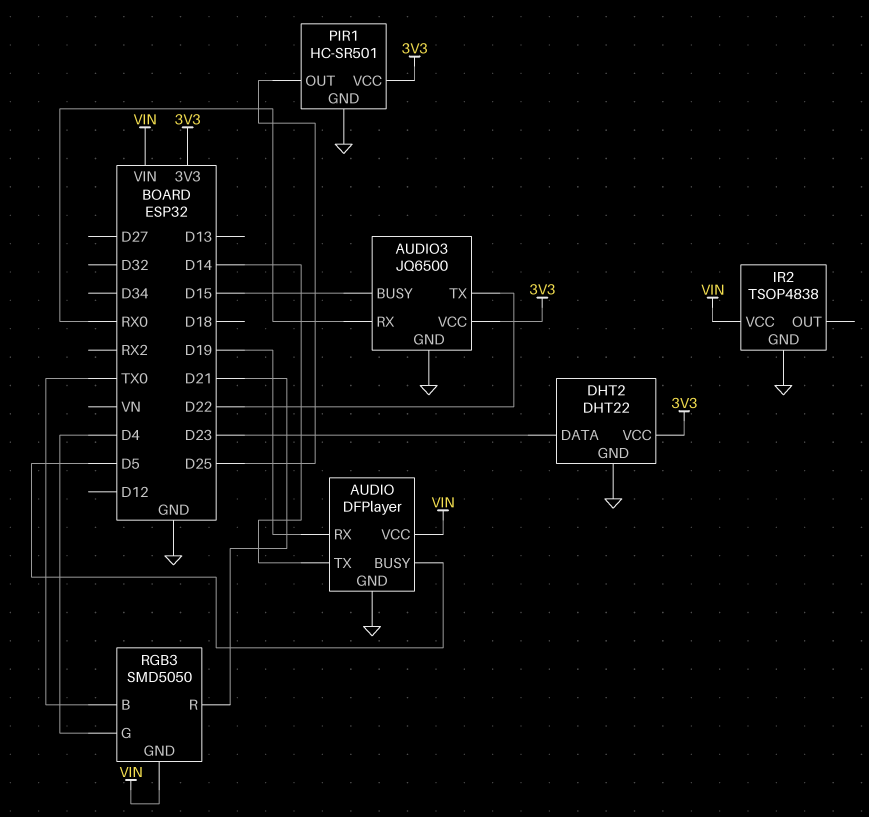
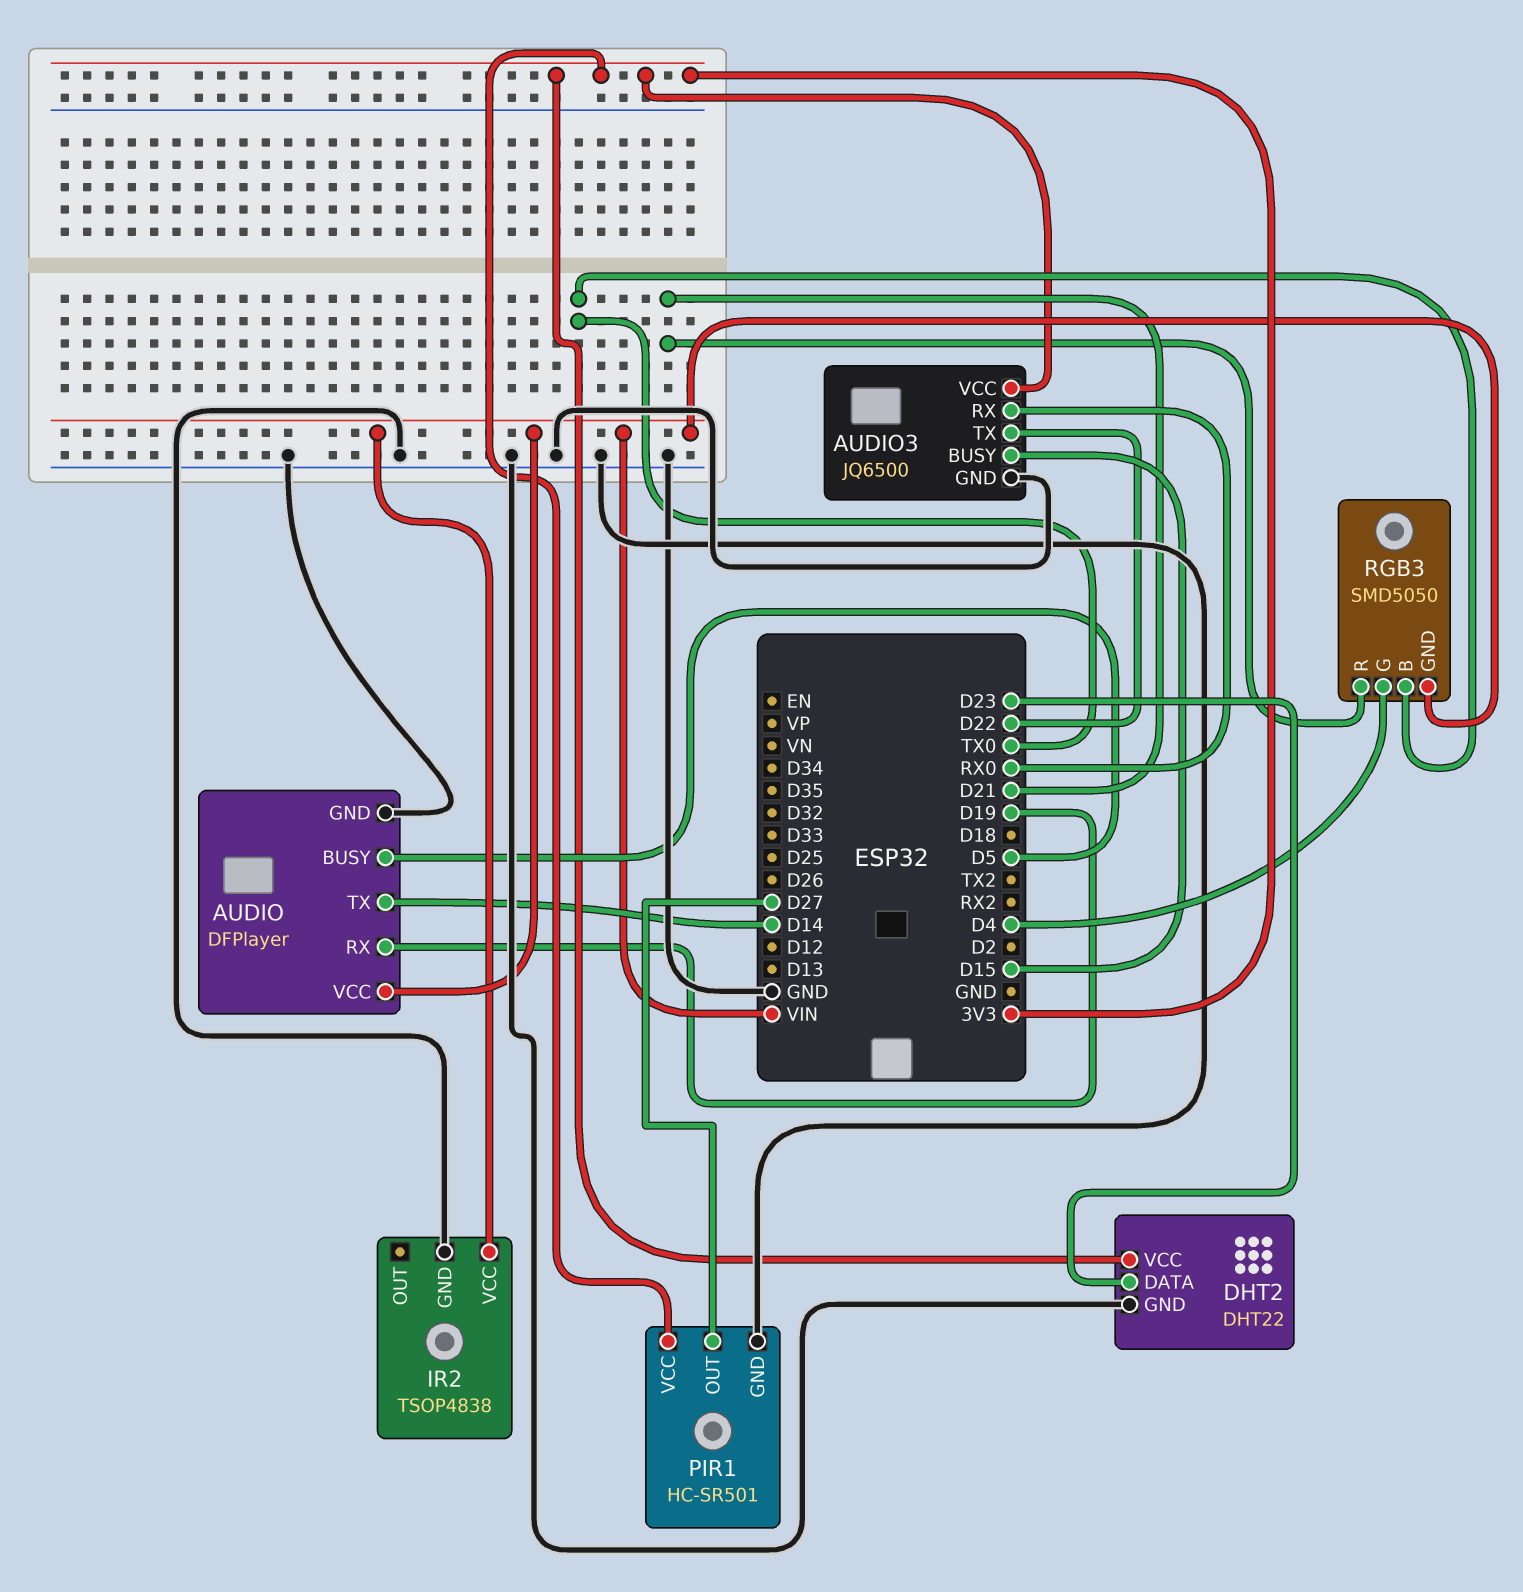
PIR1 pin OUT: D25 -> D27

